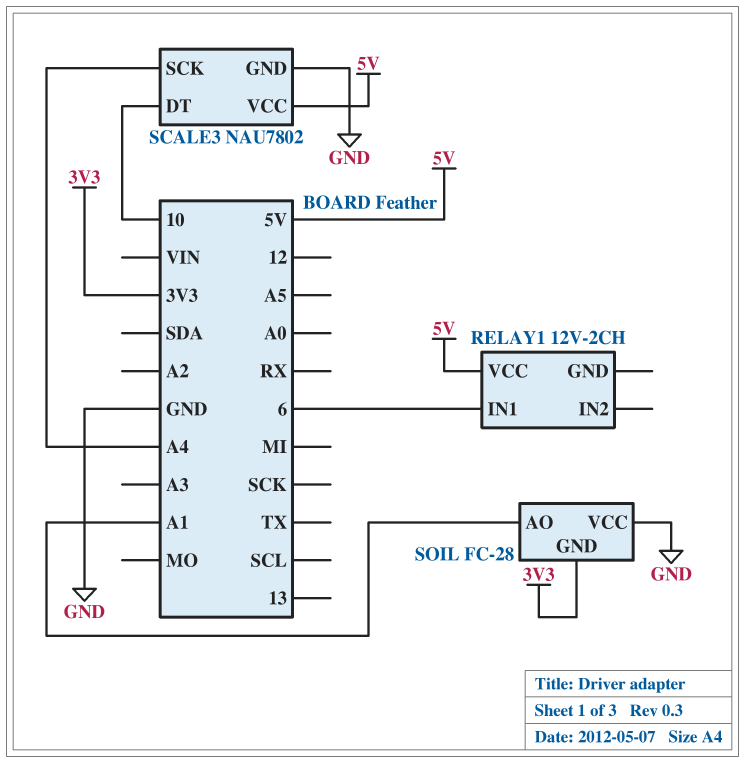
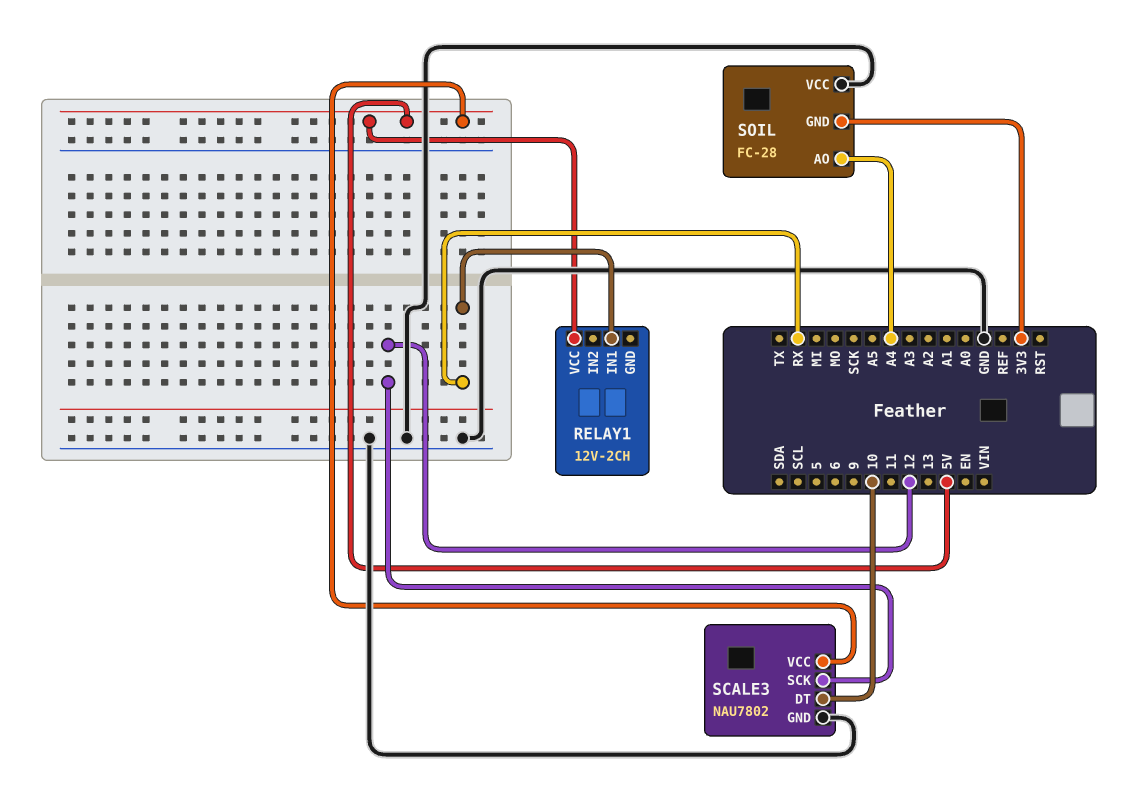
RELAY1 pin IN1: 6 -> RX
SCALE3 pin SCK: A4 -> 12
SOIL pin AO: A1 -> A4

